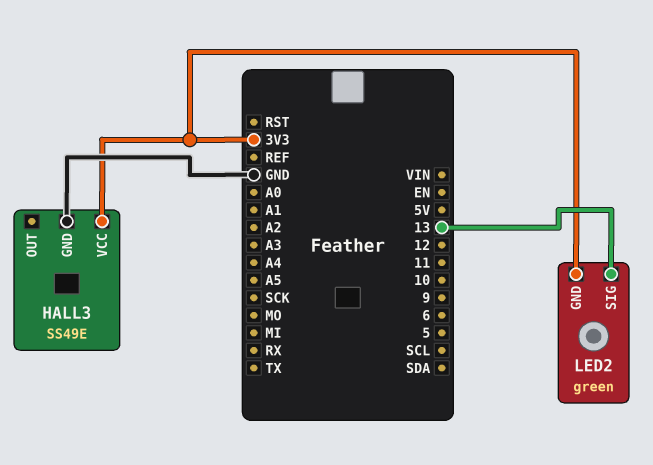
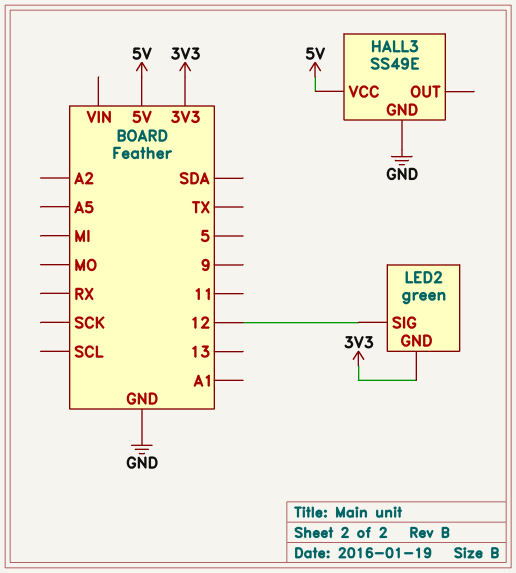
HALL3 pin VCC: 3V3 -> 5V
LED2 pin SIG: 13 -> 12

